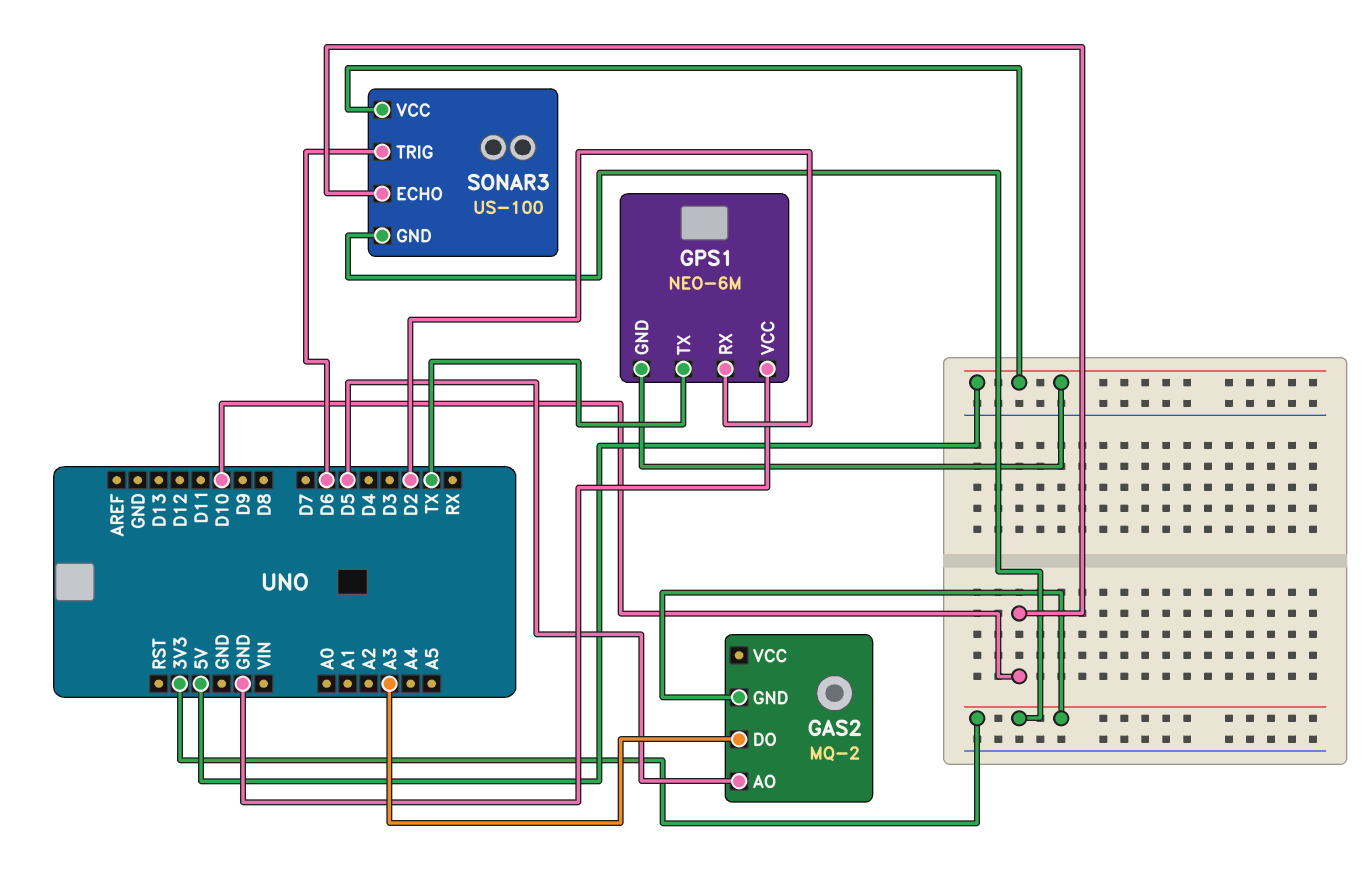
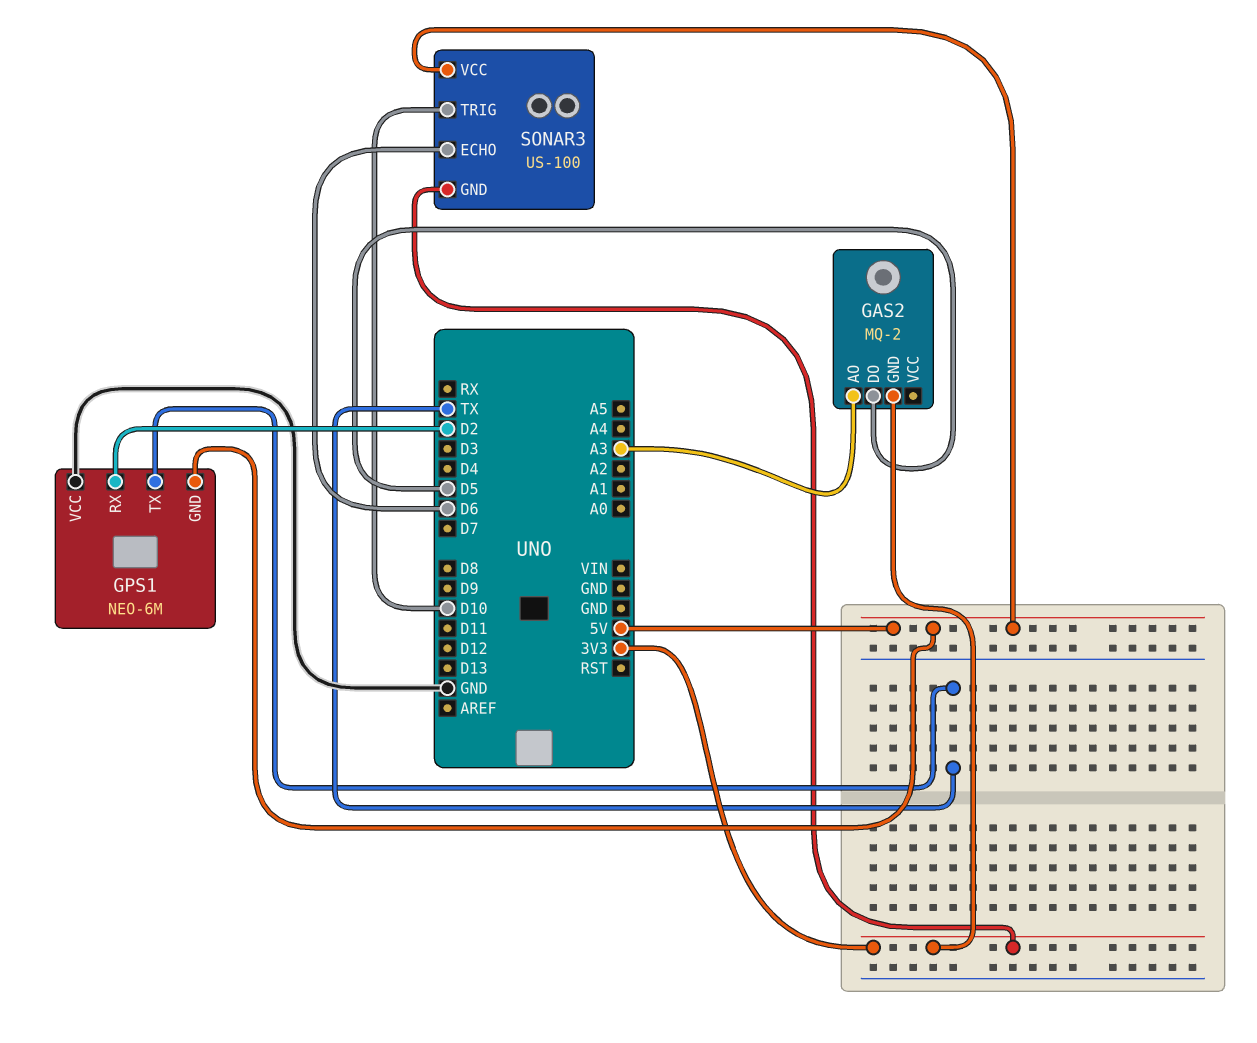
GAS2 pin AO: D5 -> A3
GAS2 pin DO: A3 -> D5
SONAR3 pin ECHO: D10 -> D6
SONAR3 pin TRIG: D6 -> D10

